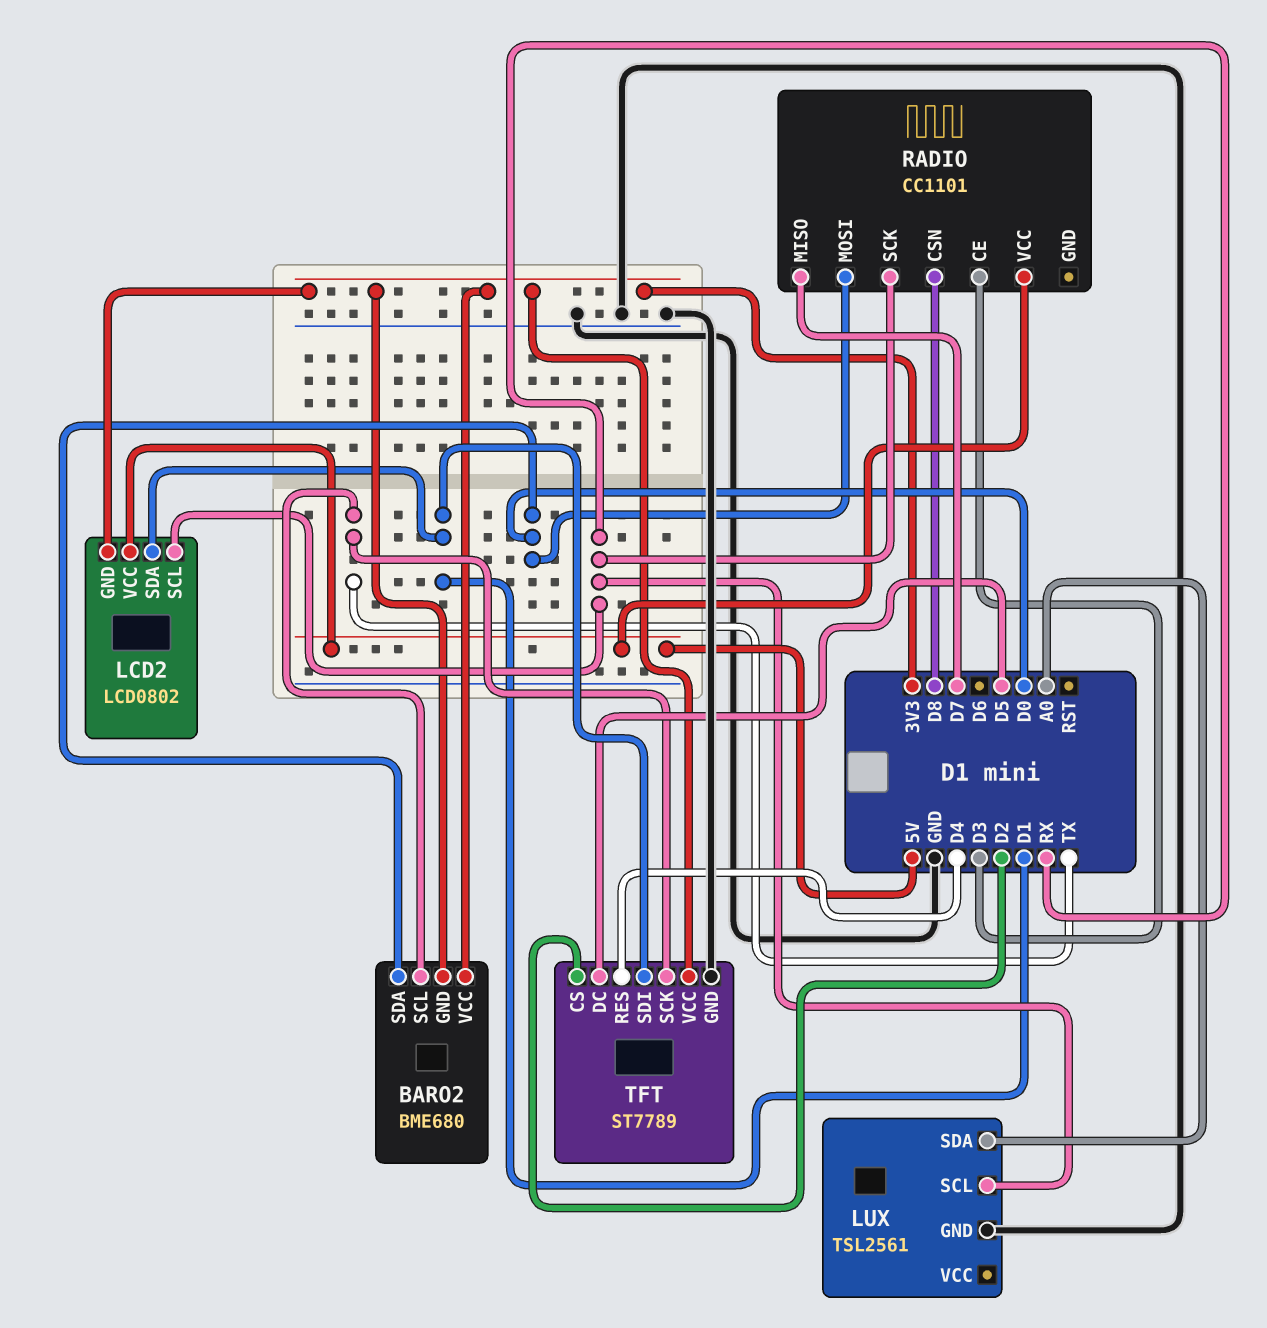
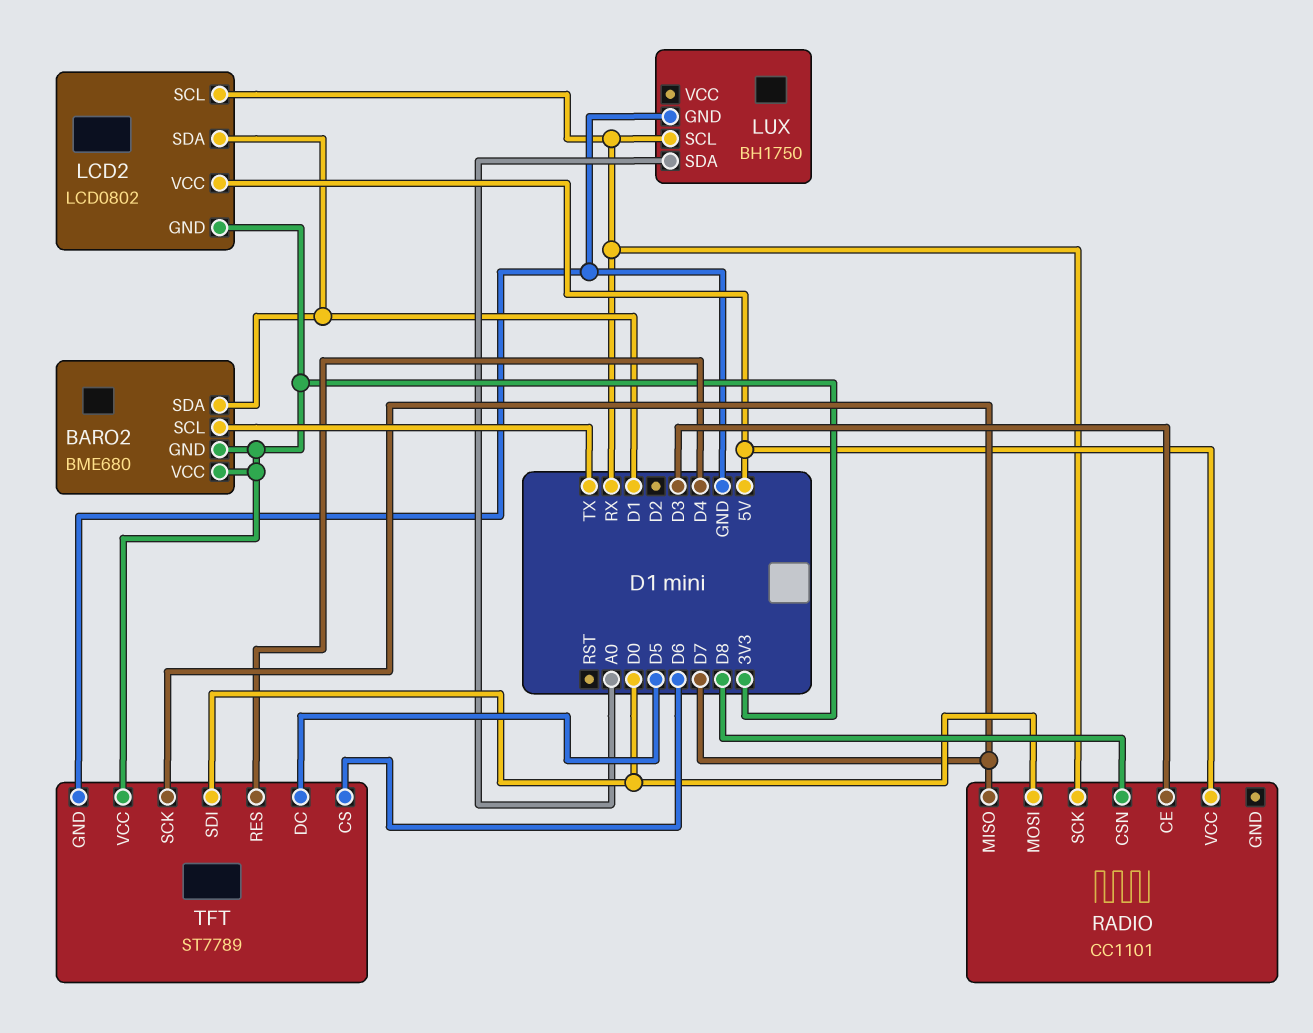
BARO2 pin SDA: D0 -> D1
LUX: TSL2561 -> BH1750
TFT pin CS: D2 -> D6
TFT pin SCK: TX -> D7
TFT pin SDI: D1 -> D0

